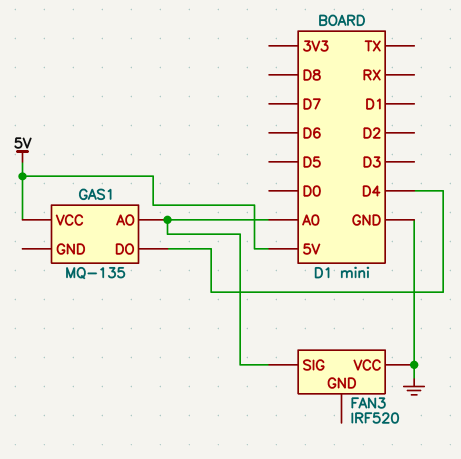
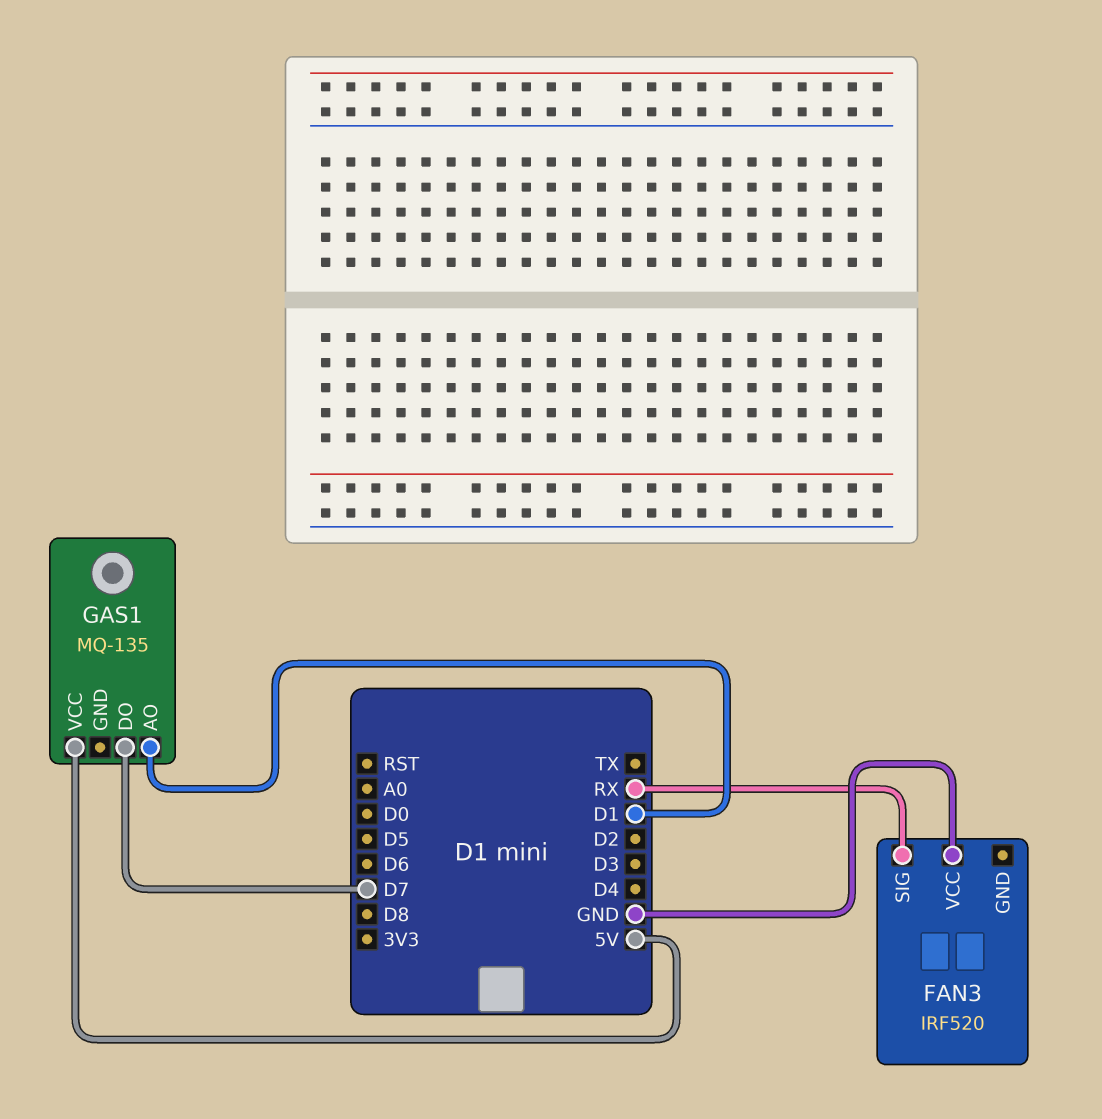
FAN3 pin SIG: A0 -> RX
GAS1 pin AO: A0 -> D1
GAS1 pin DO: D4 -> D7

